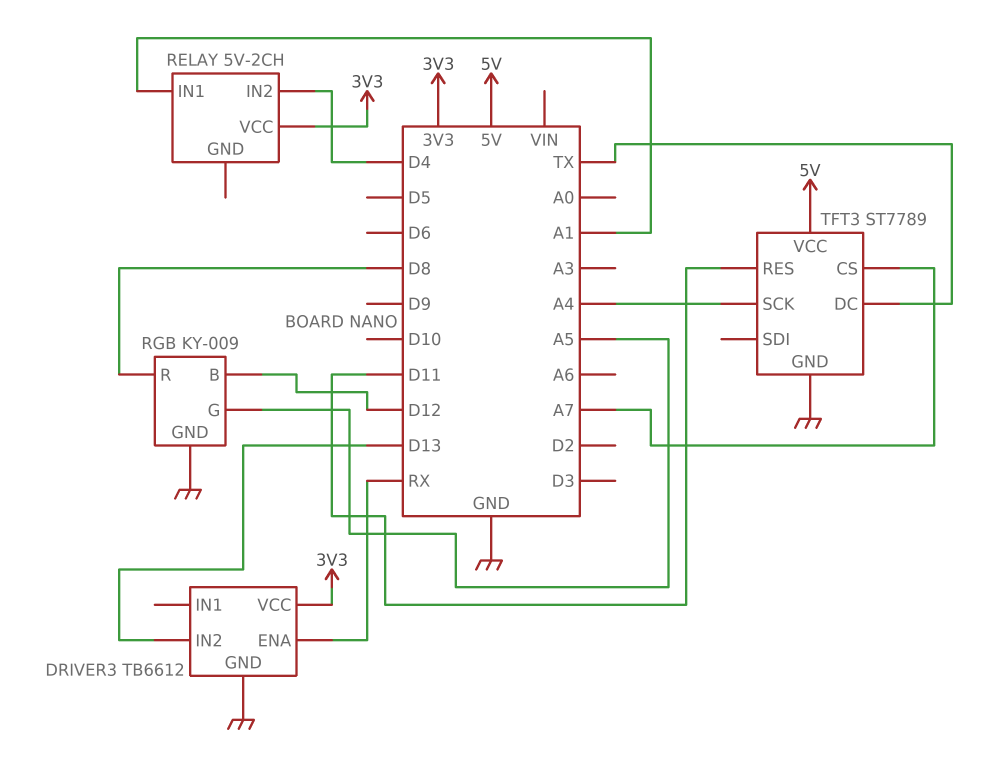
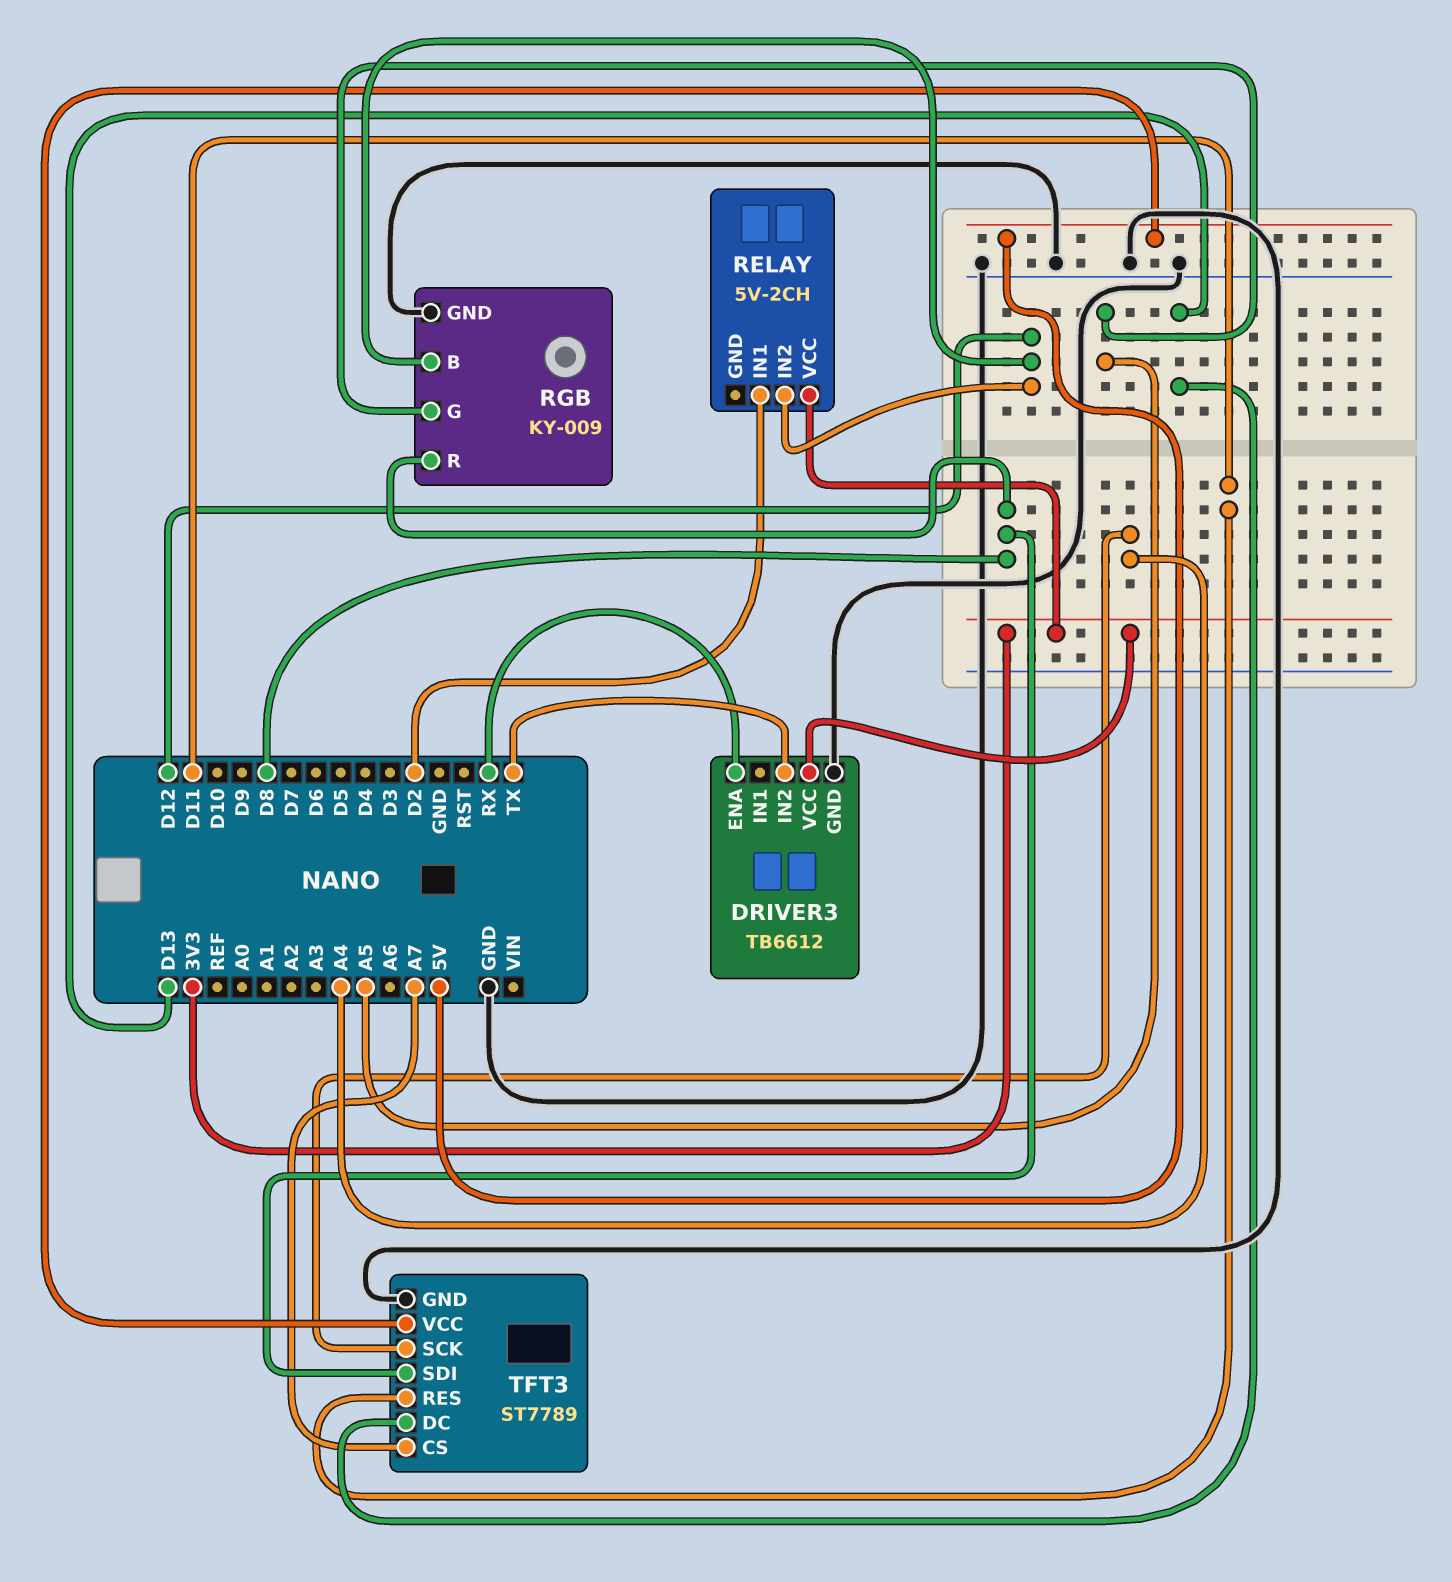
DRIVER3 pin IN2: D13 -> TX
RELAY pin IN1: A1 -> D2
RELAY pin IN2: D4 -> D12
TFT3 pin DC: TX -> D13
TFT3 pin SDI: none -> D8

